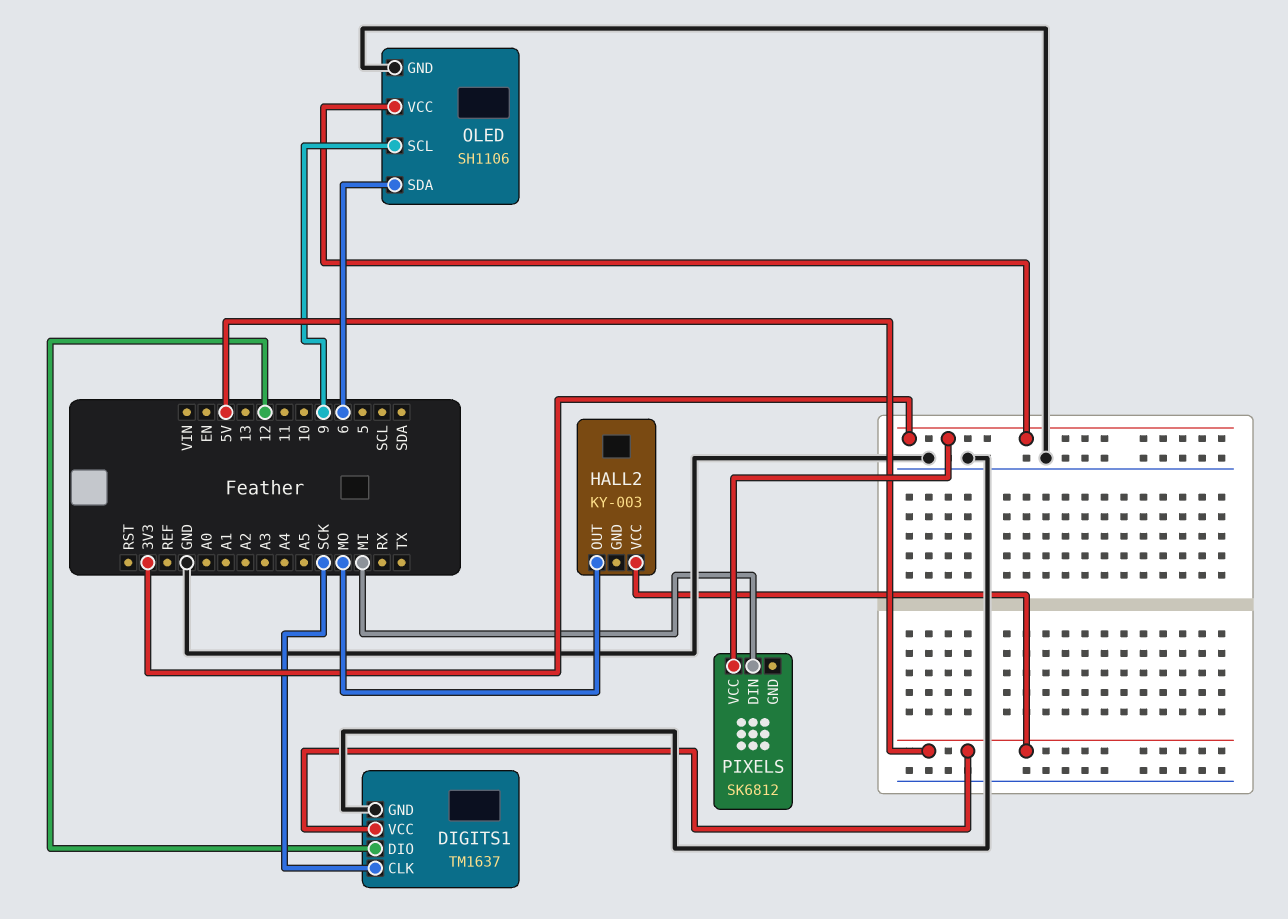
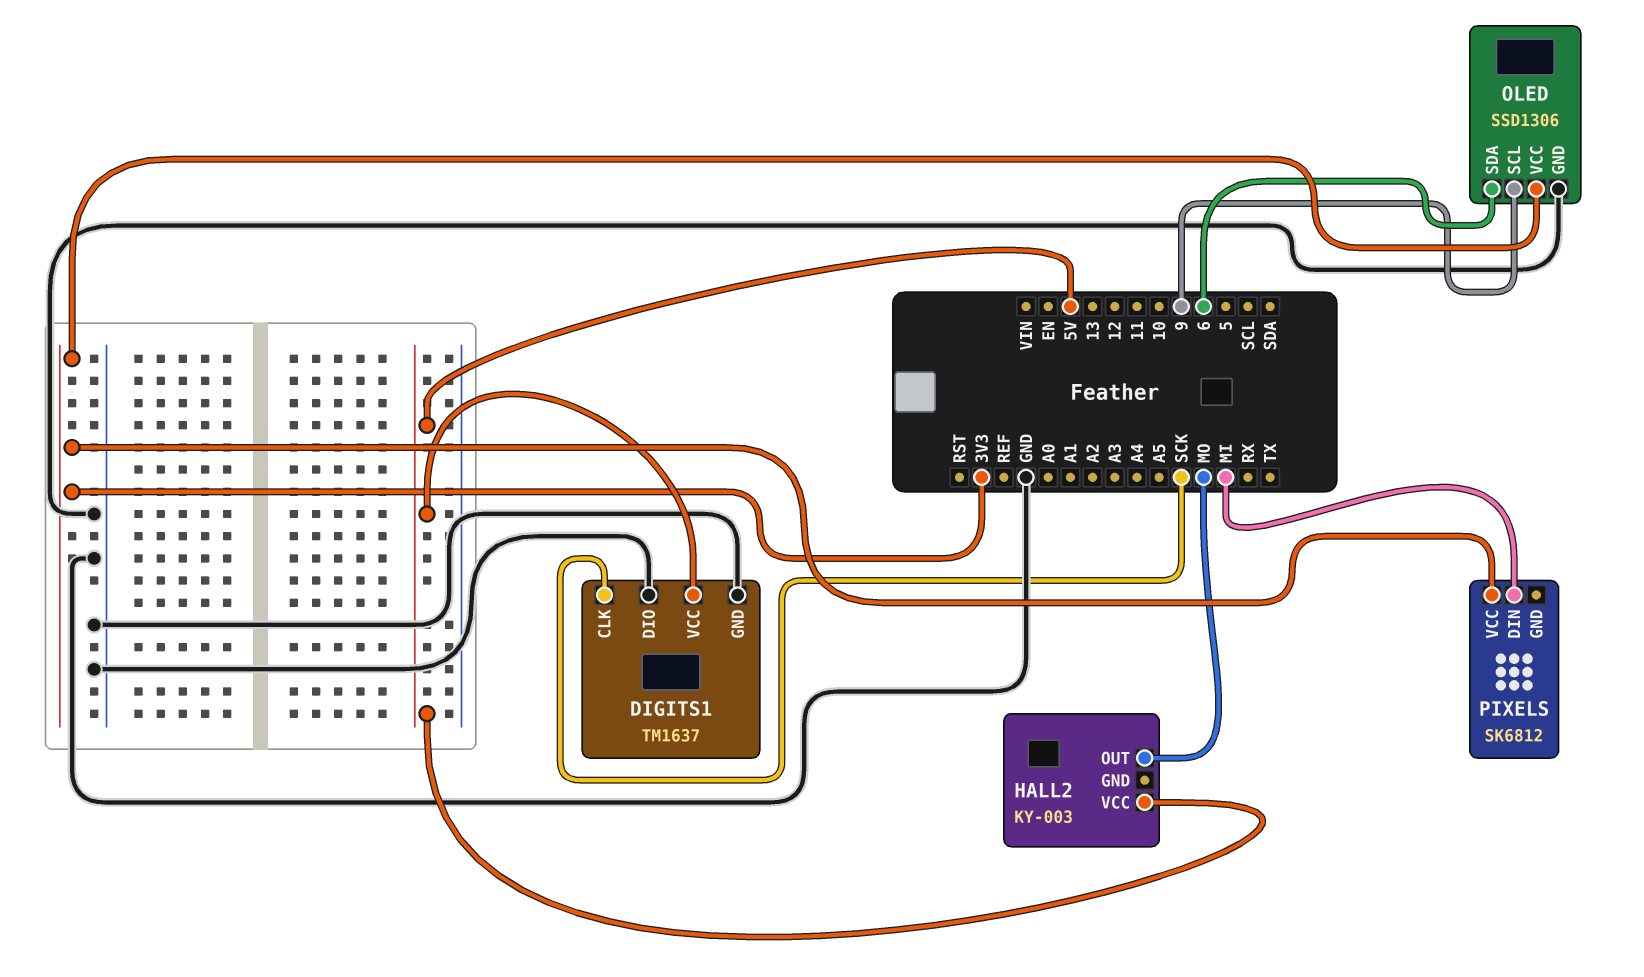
DIGITS1 pin DIO: 12 -> GND
OLED: SH1106 -> SSD1306

